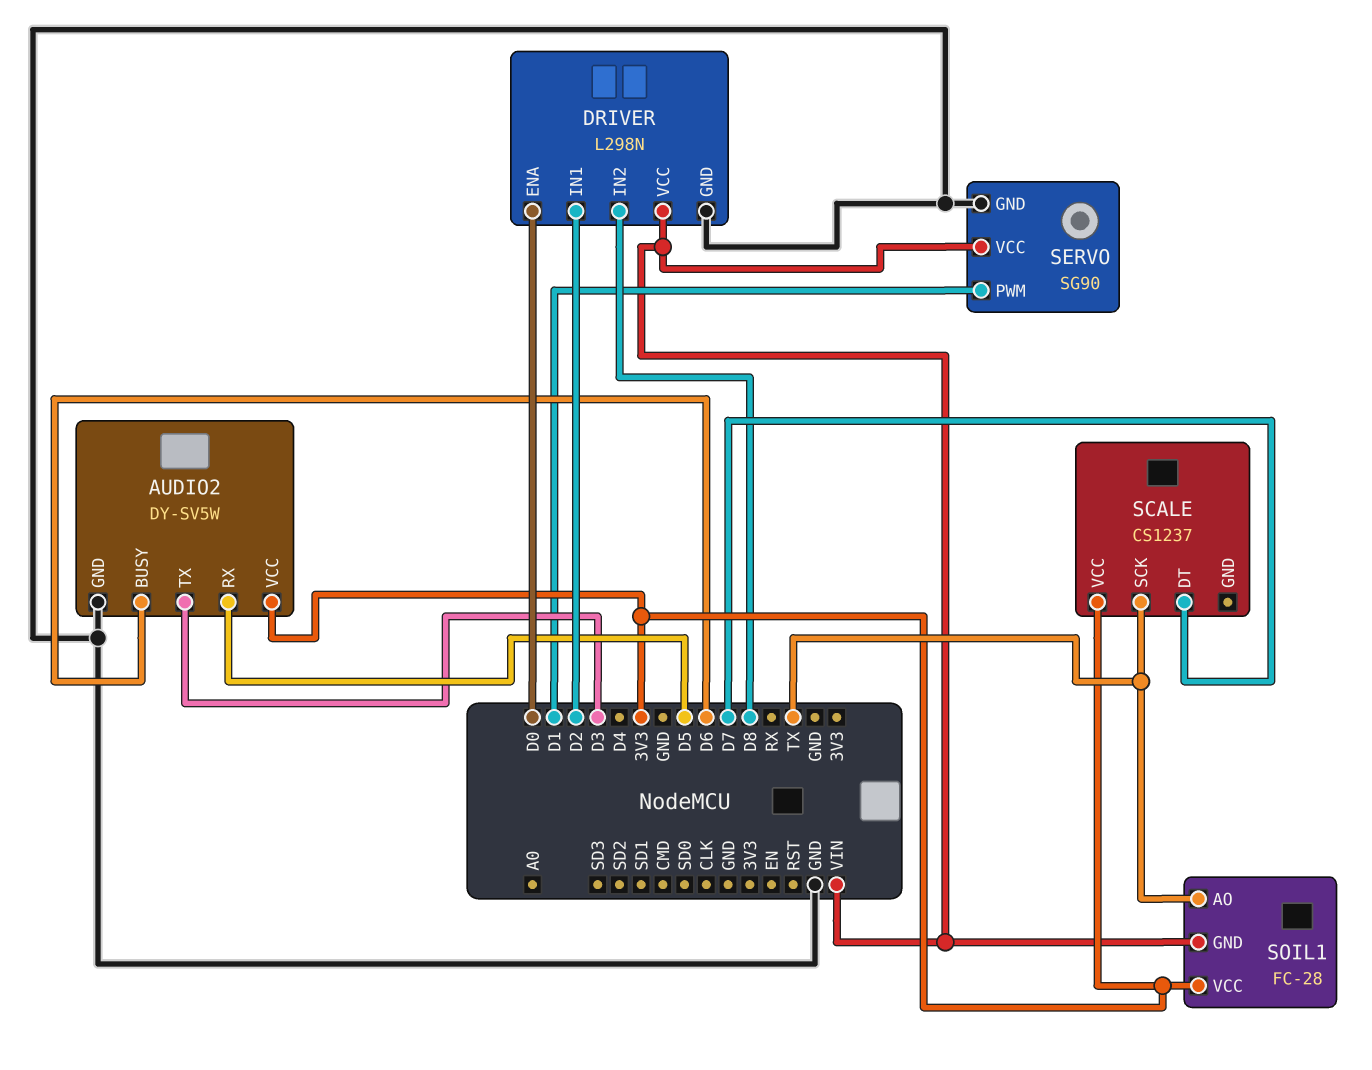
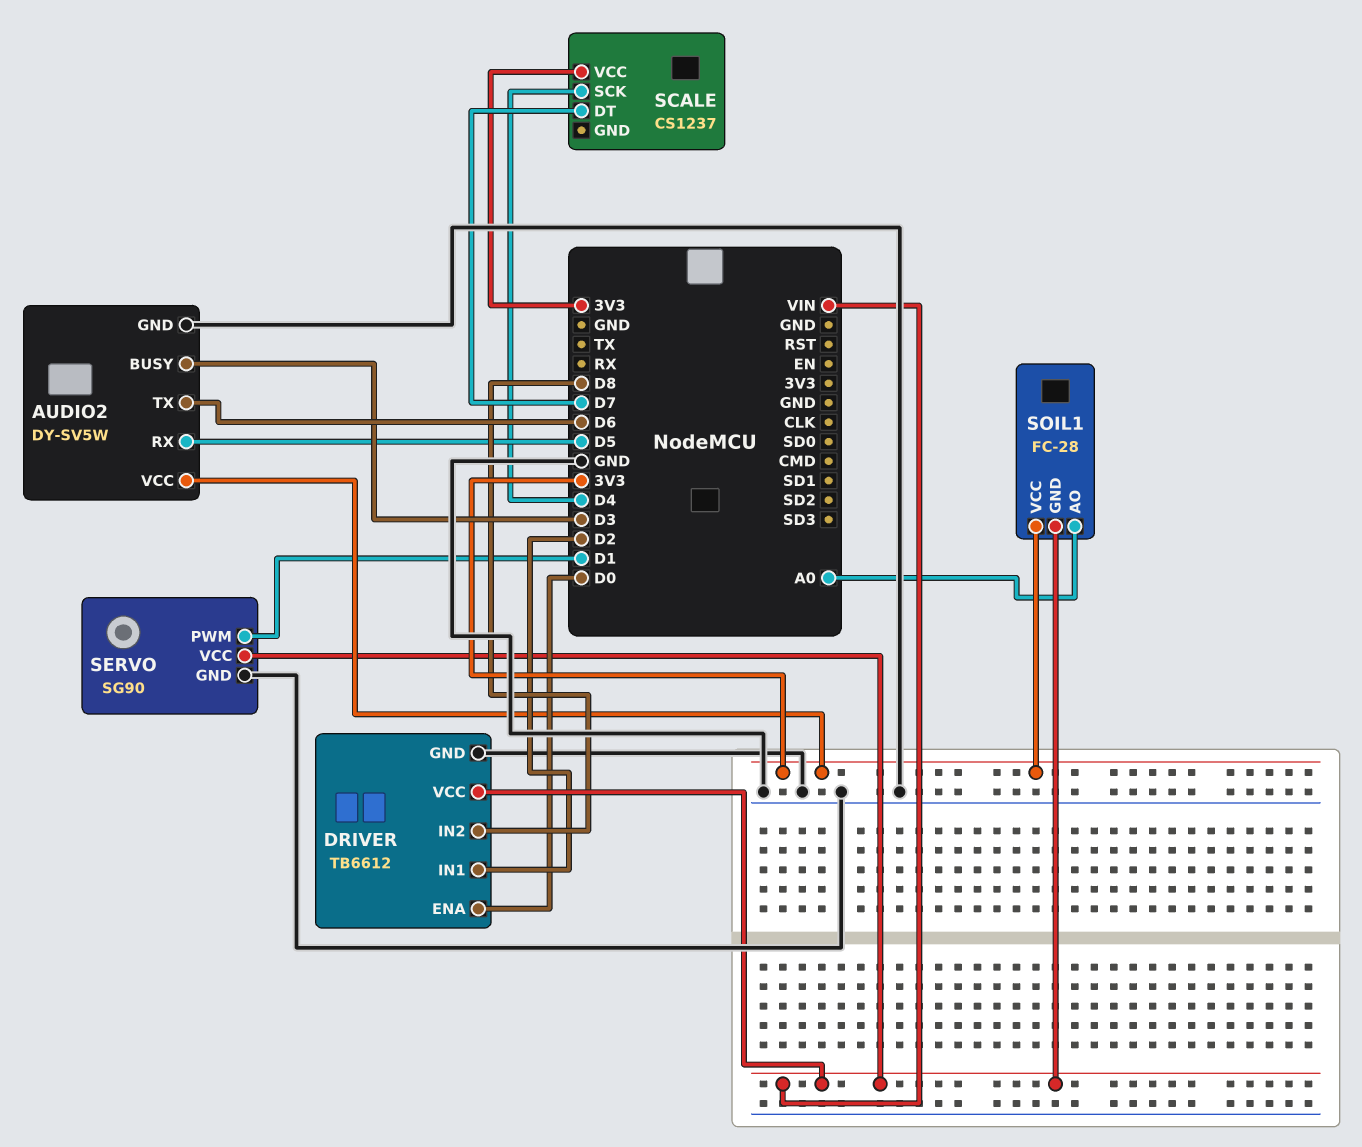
AUDIO2 pin BUSY: D6 -> D3
AUDIO2 pin TX: D3 -> D6
DRIVER: L298N -> TB6612
SCALE pin SCK: TX -> D4
SOIL1 pin AO: TX -> A0

